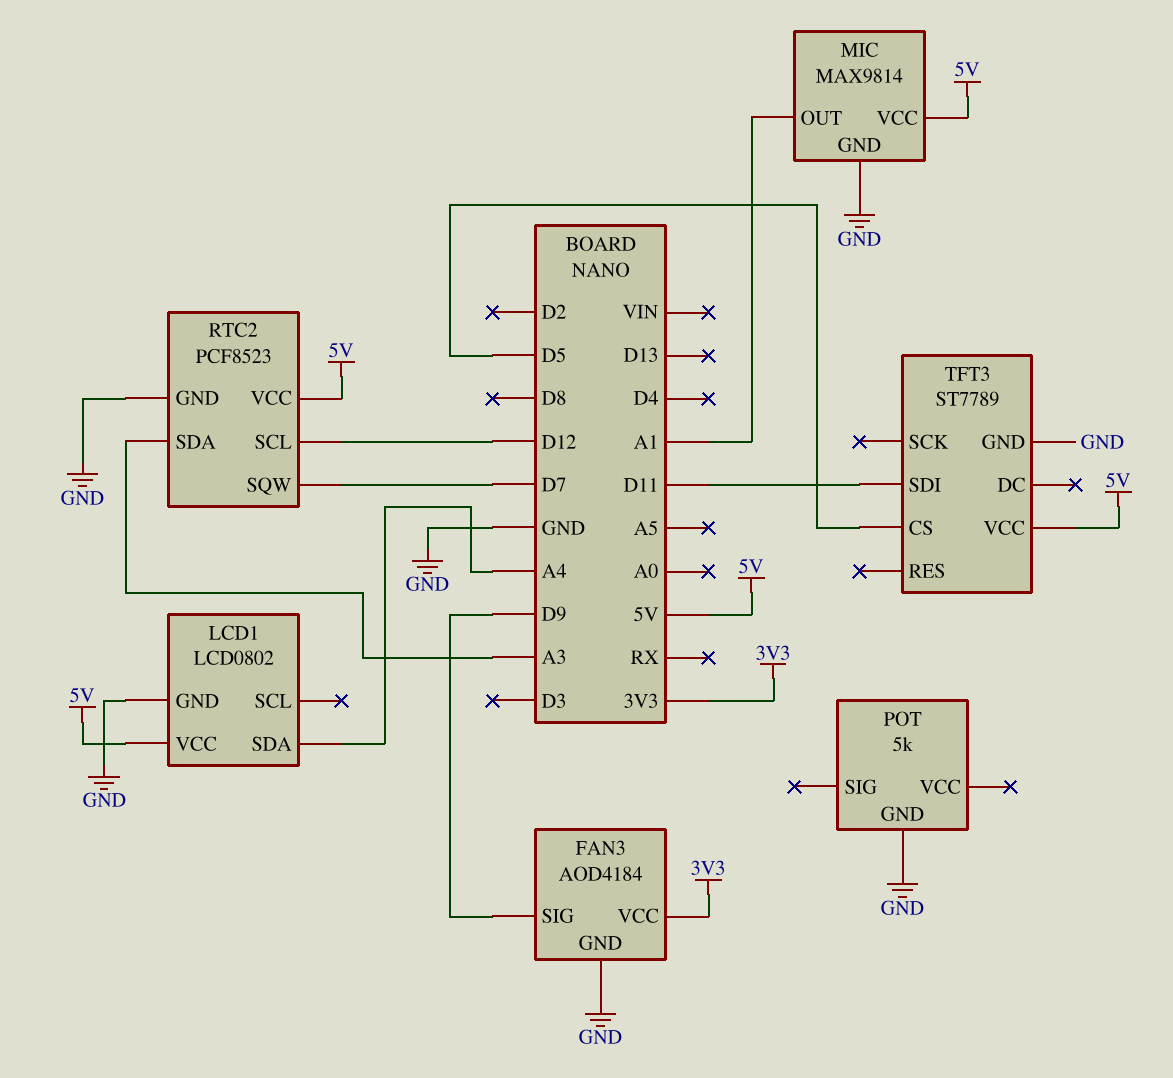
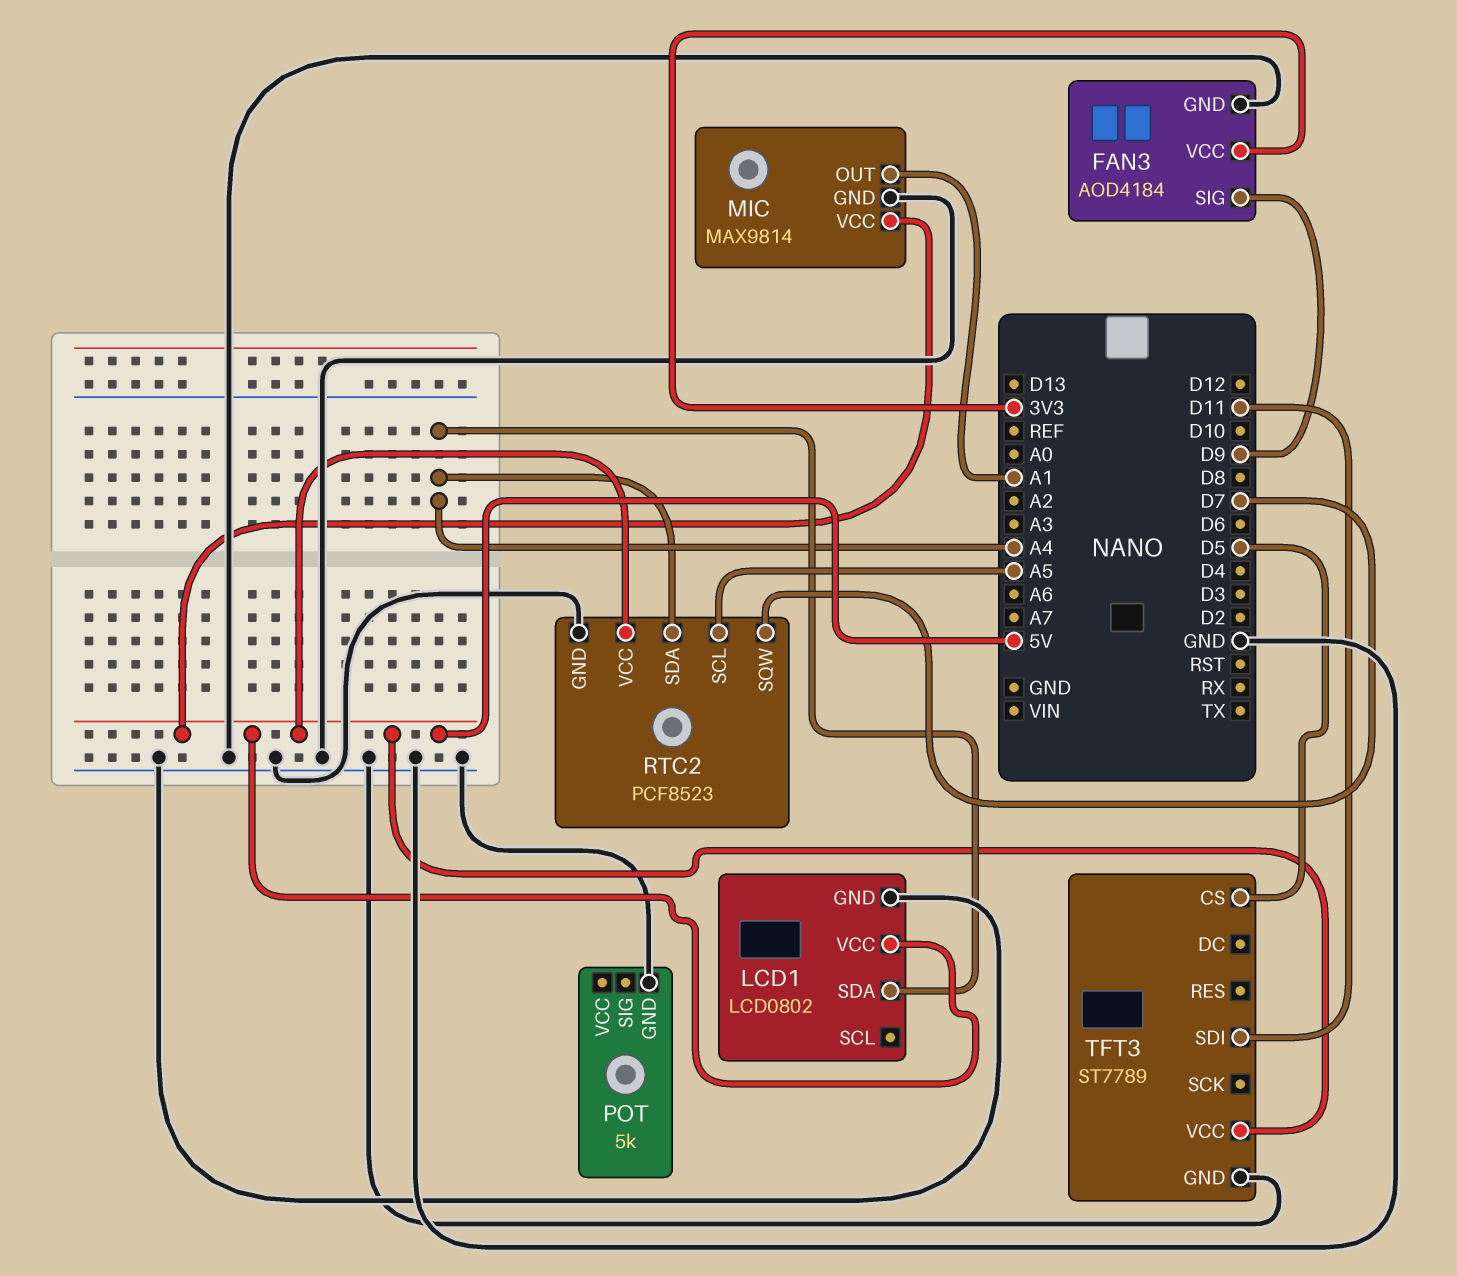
RTC2 pin SCL: D12 -> A5
RTC2 pin SDA: A3 -> A4

